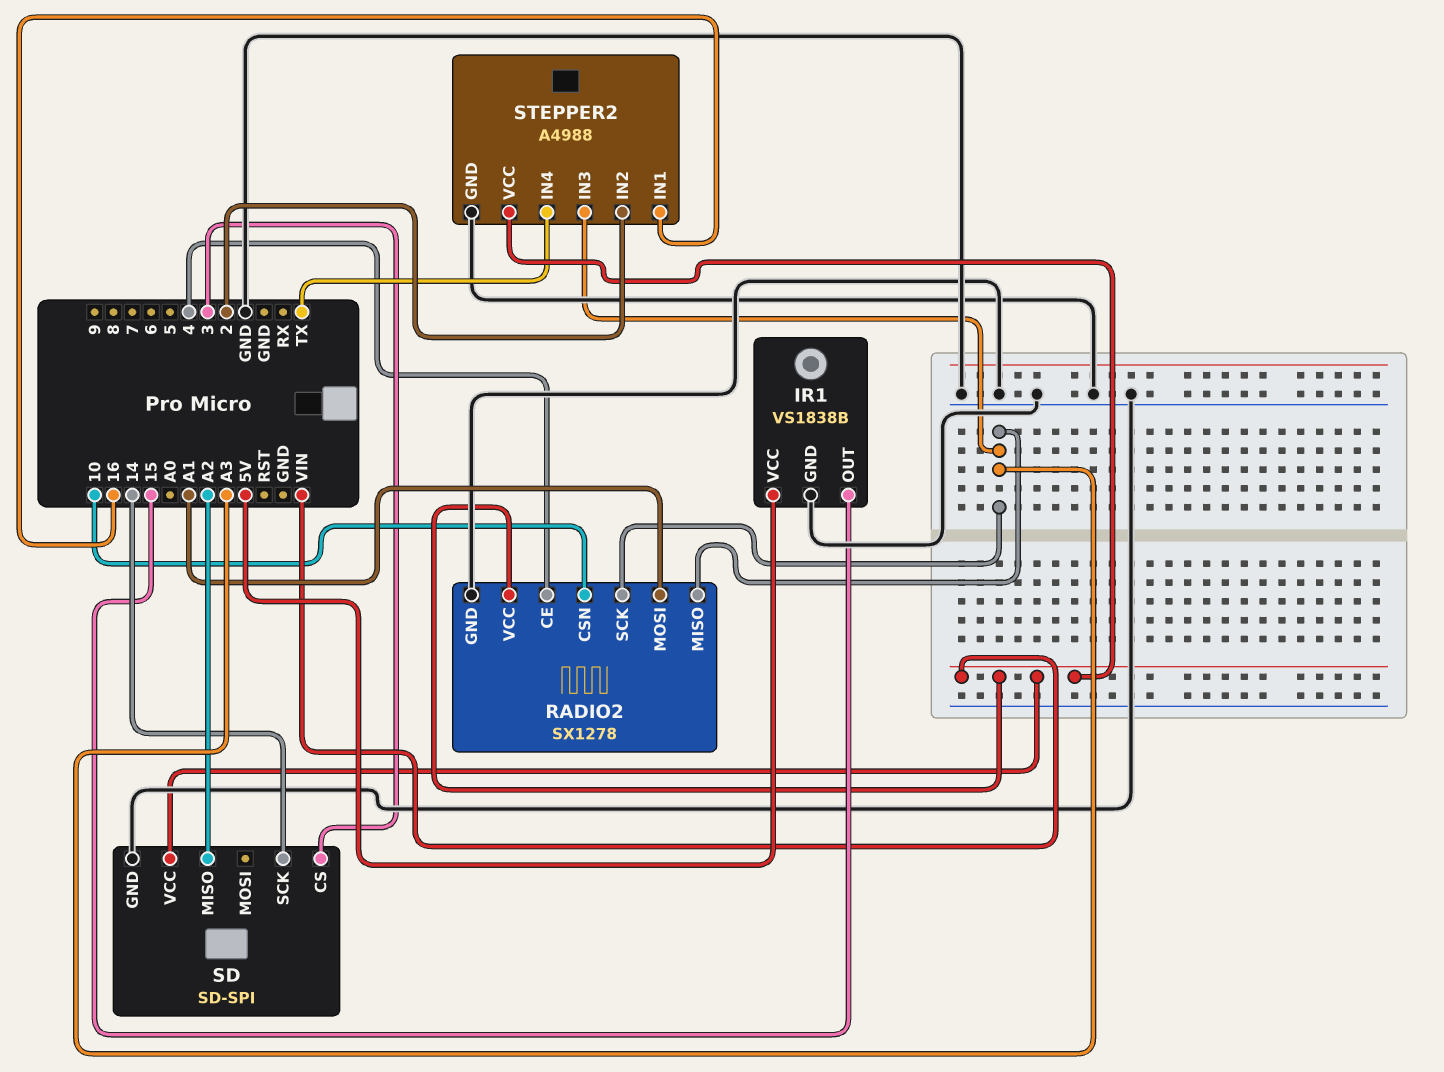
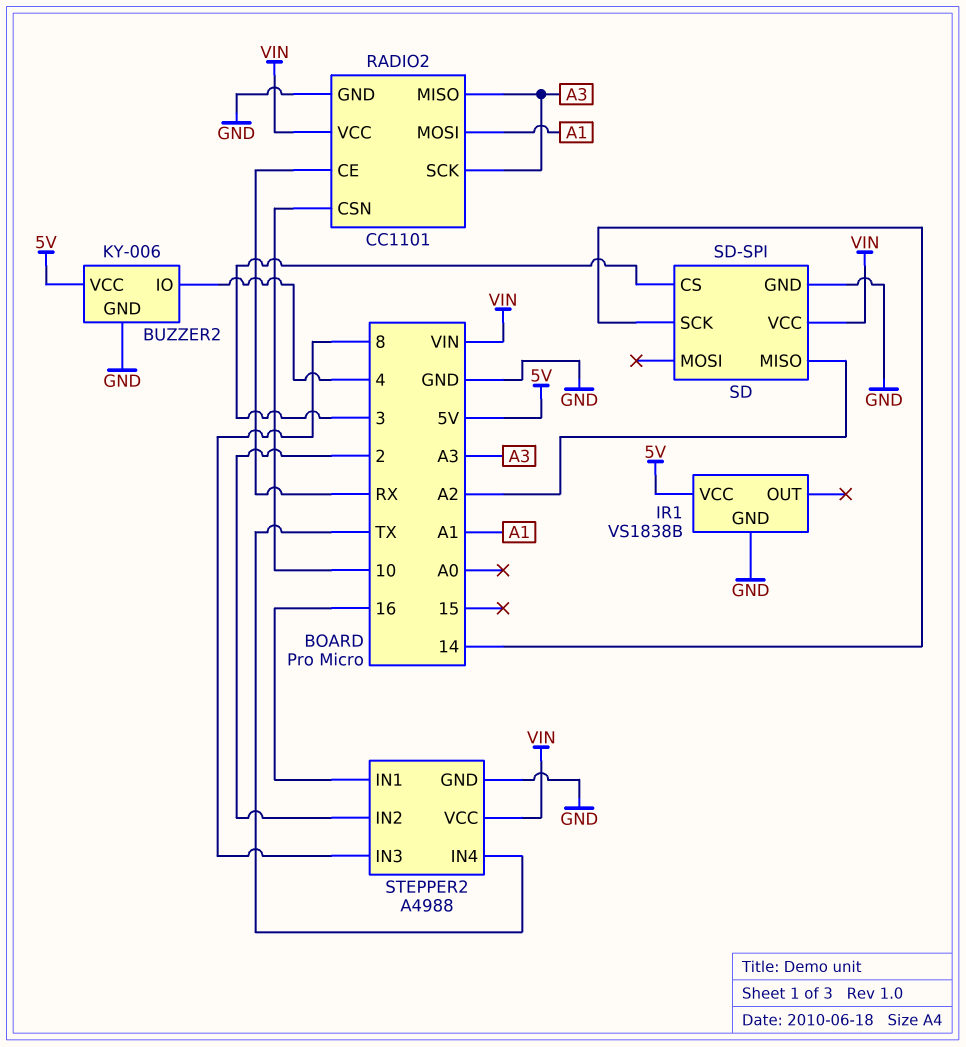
BUZZER2: none -> KY-006
BUZZER2 pin GND: none -> GND
BUZZER2 pin IO: none -> 4
BUZZER2 pin VCC: none -> 5V
IR1 pin OUT: 15 -> none
RADIO2: SX1278 -> CC1101
RADIO2 pin CE: 4 -> RX
STEPPER2 pin IN3: A3 -> 8

